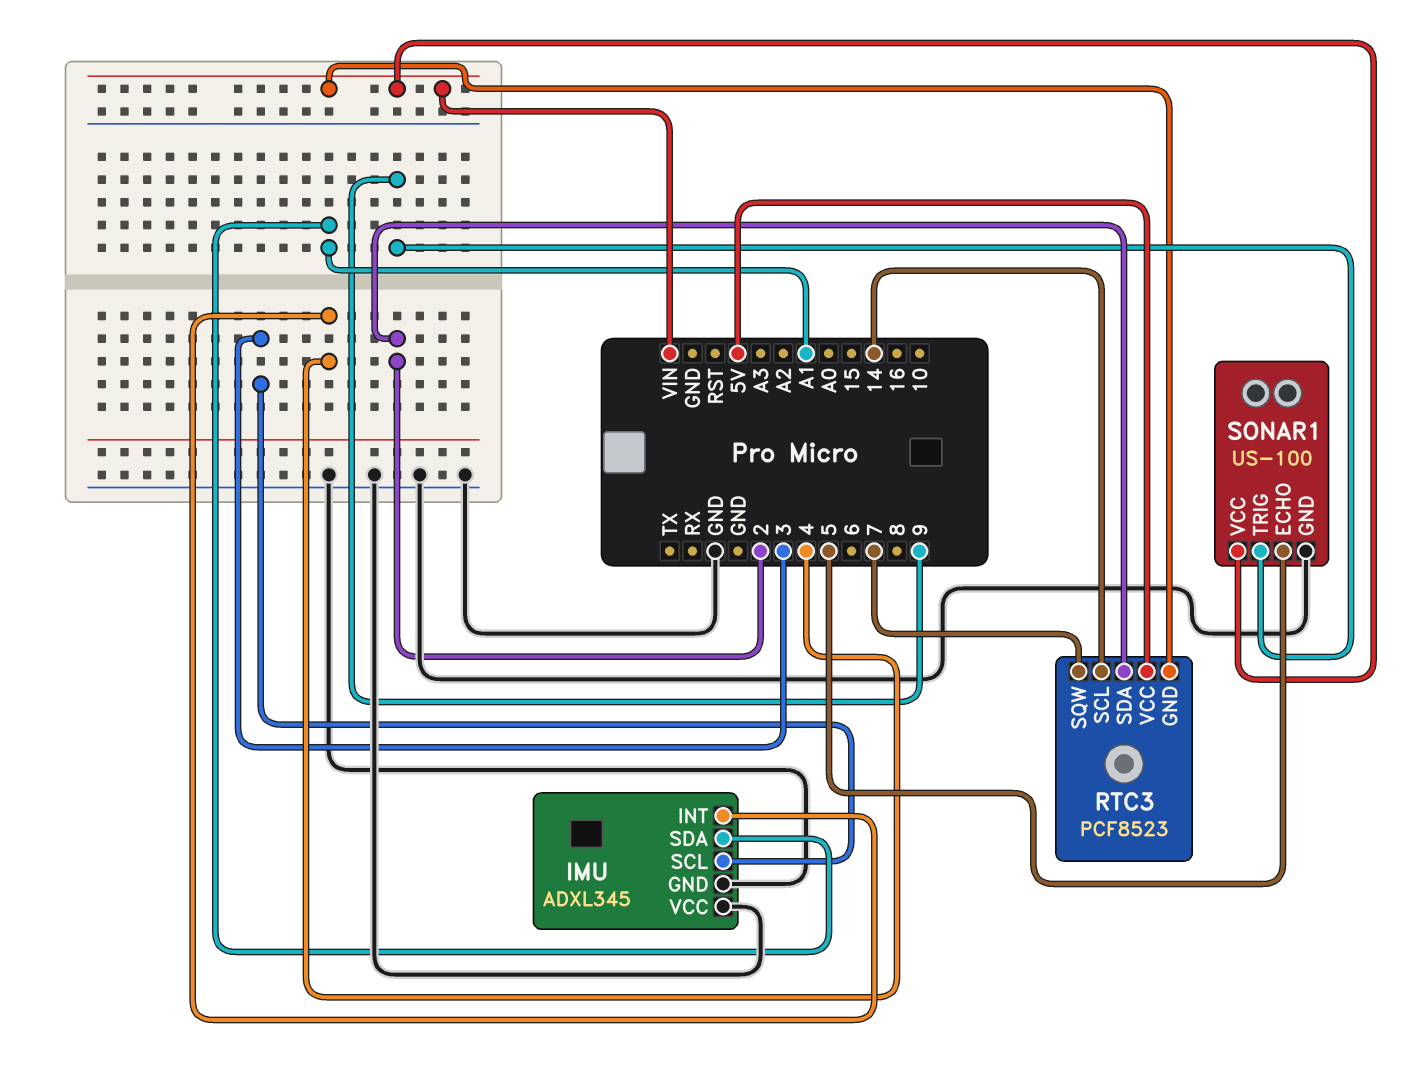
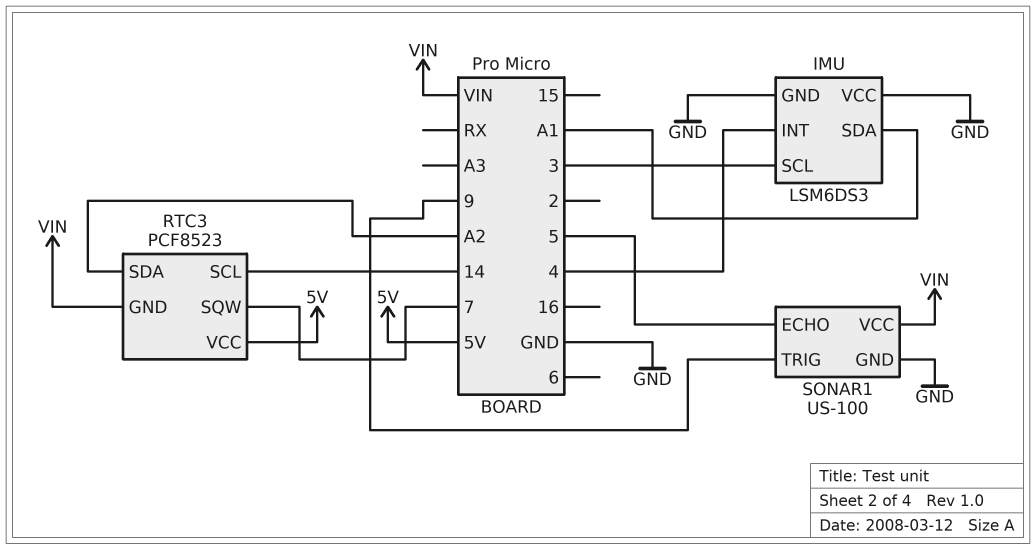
IMU: ADXL345 -> LSM6DS3
RTC3 pin SDA: 2 -> A2

